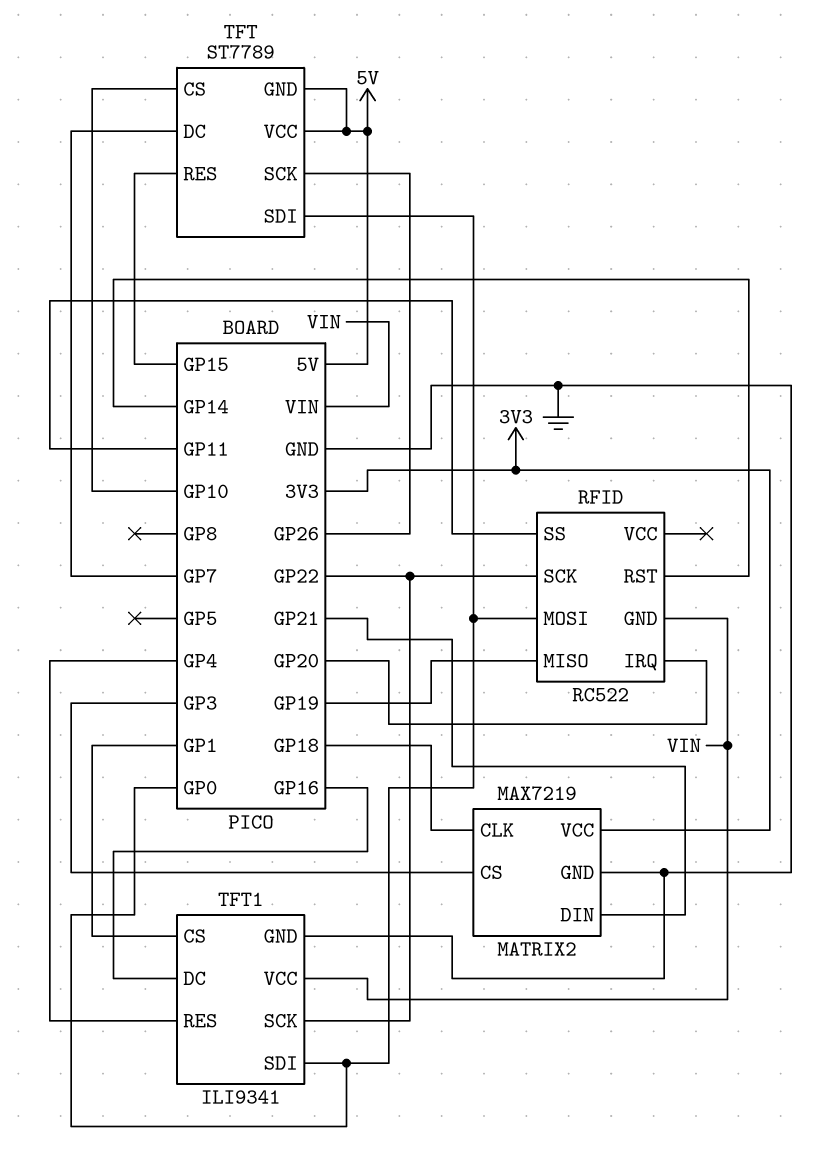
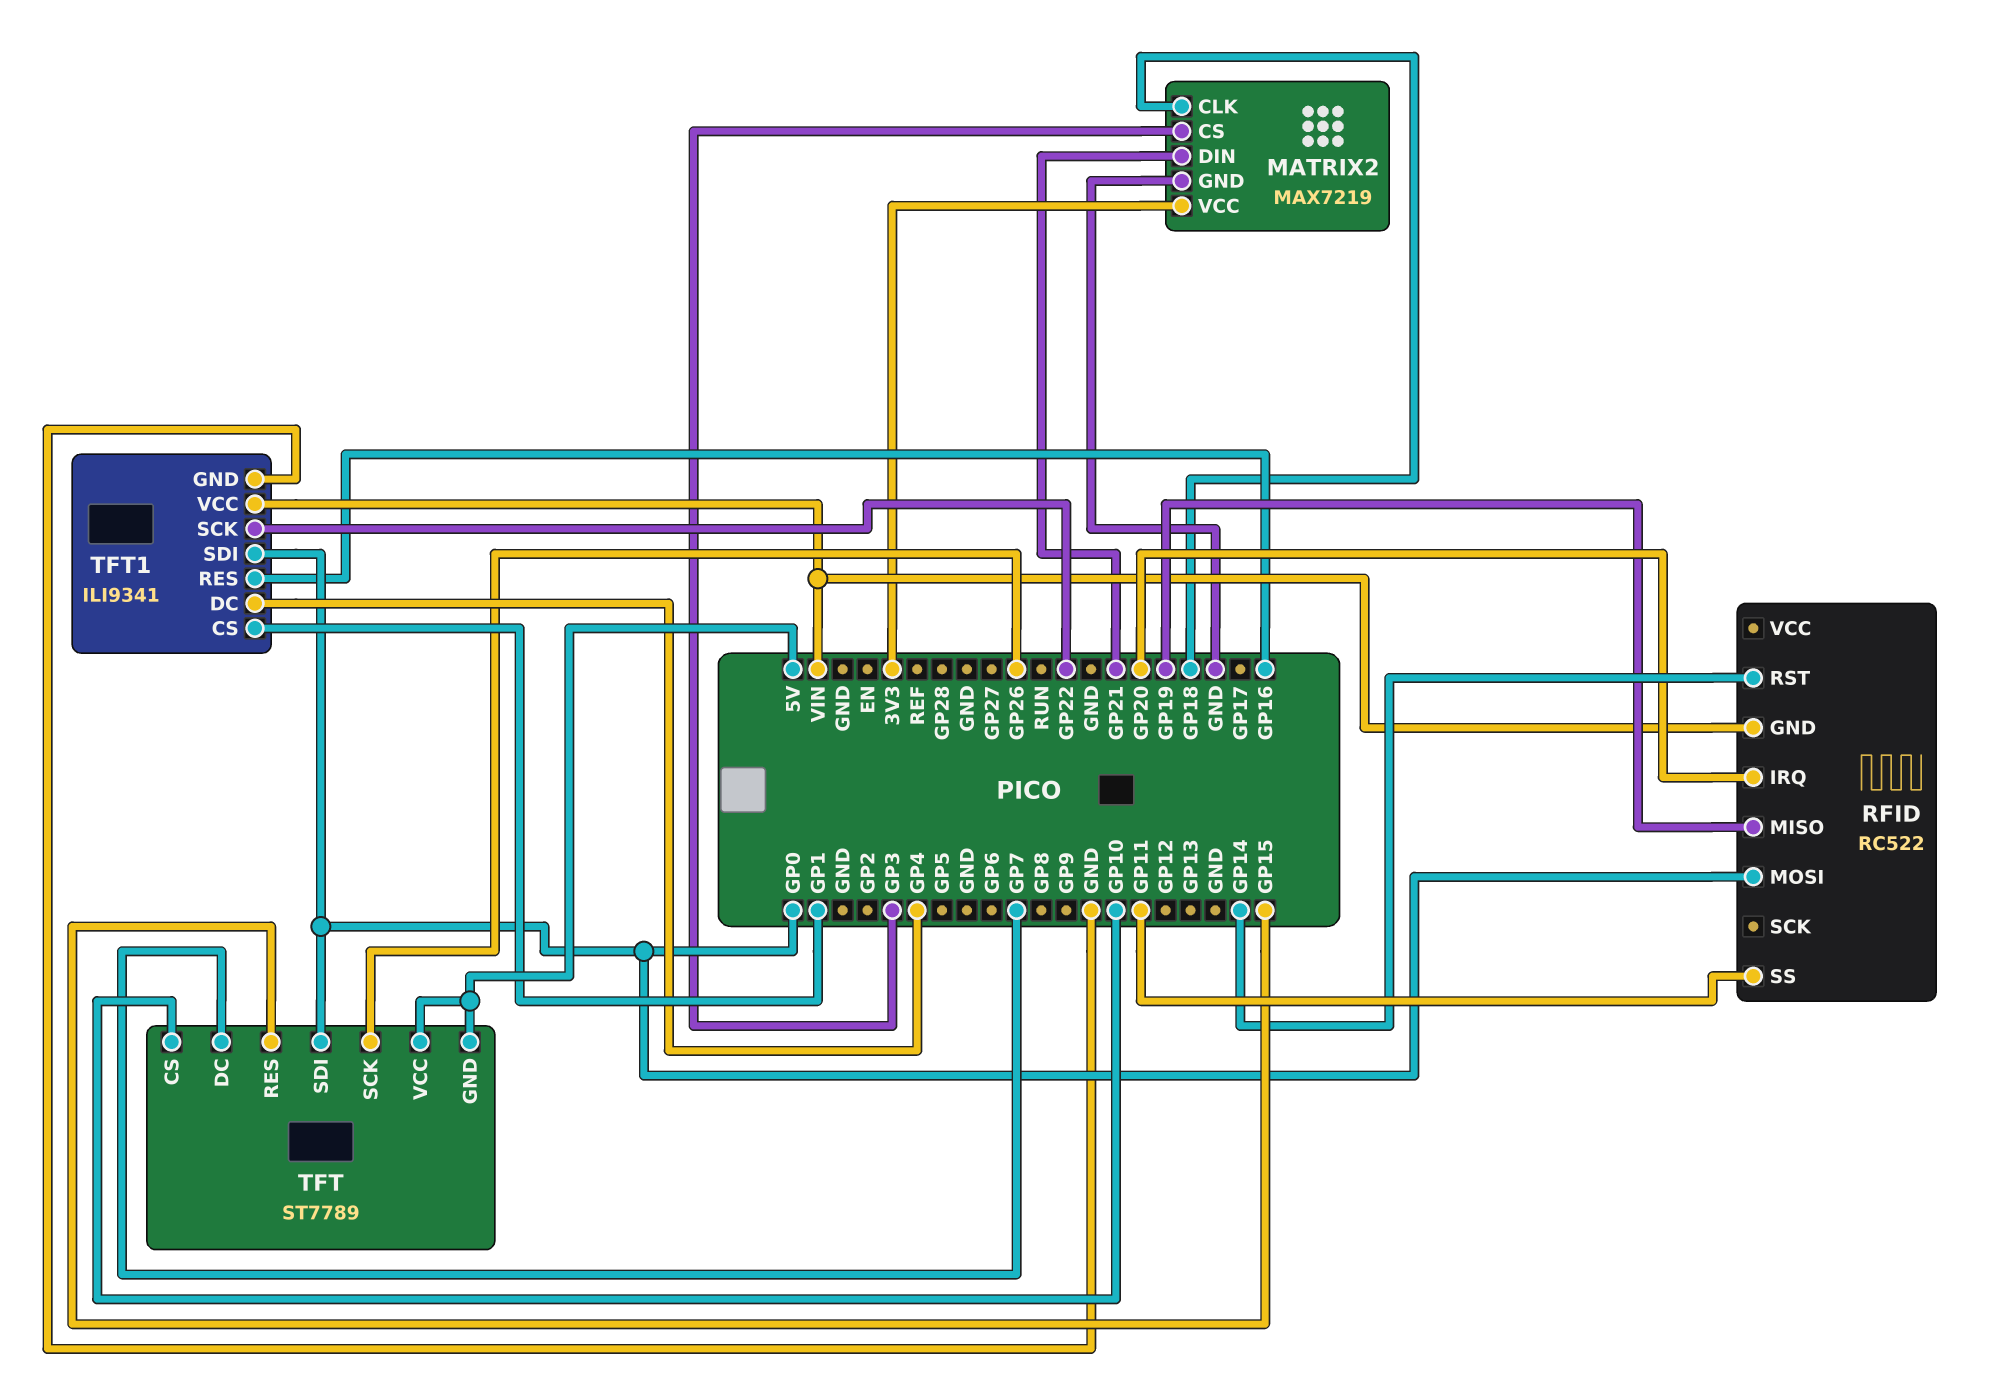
RFID pin SCK: GP22 -> none
TFT1 pin DC: GP16 -> GP4
TFT1 pin RES: GP4 -> GP16

